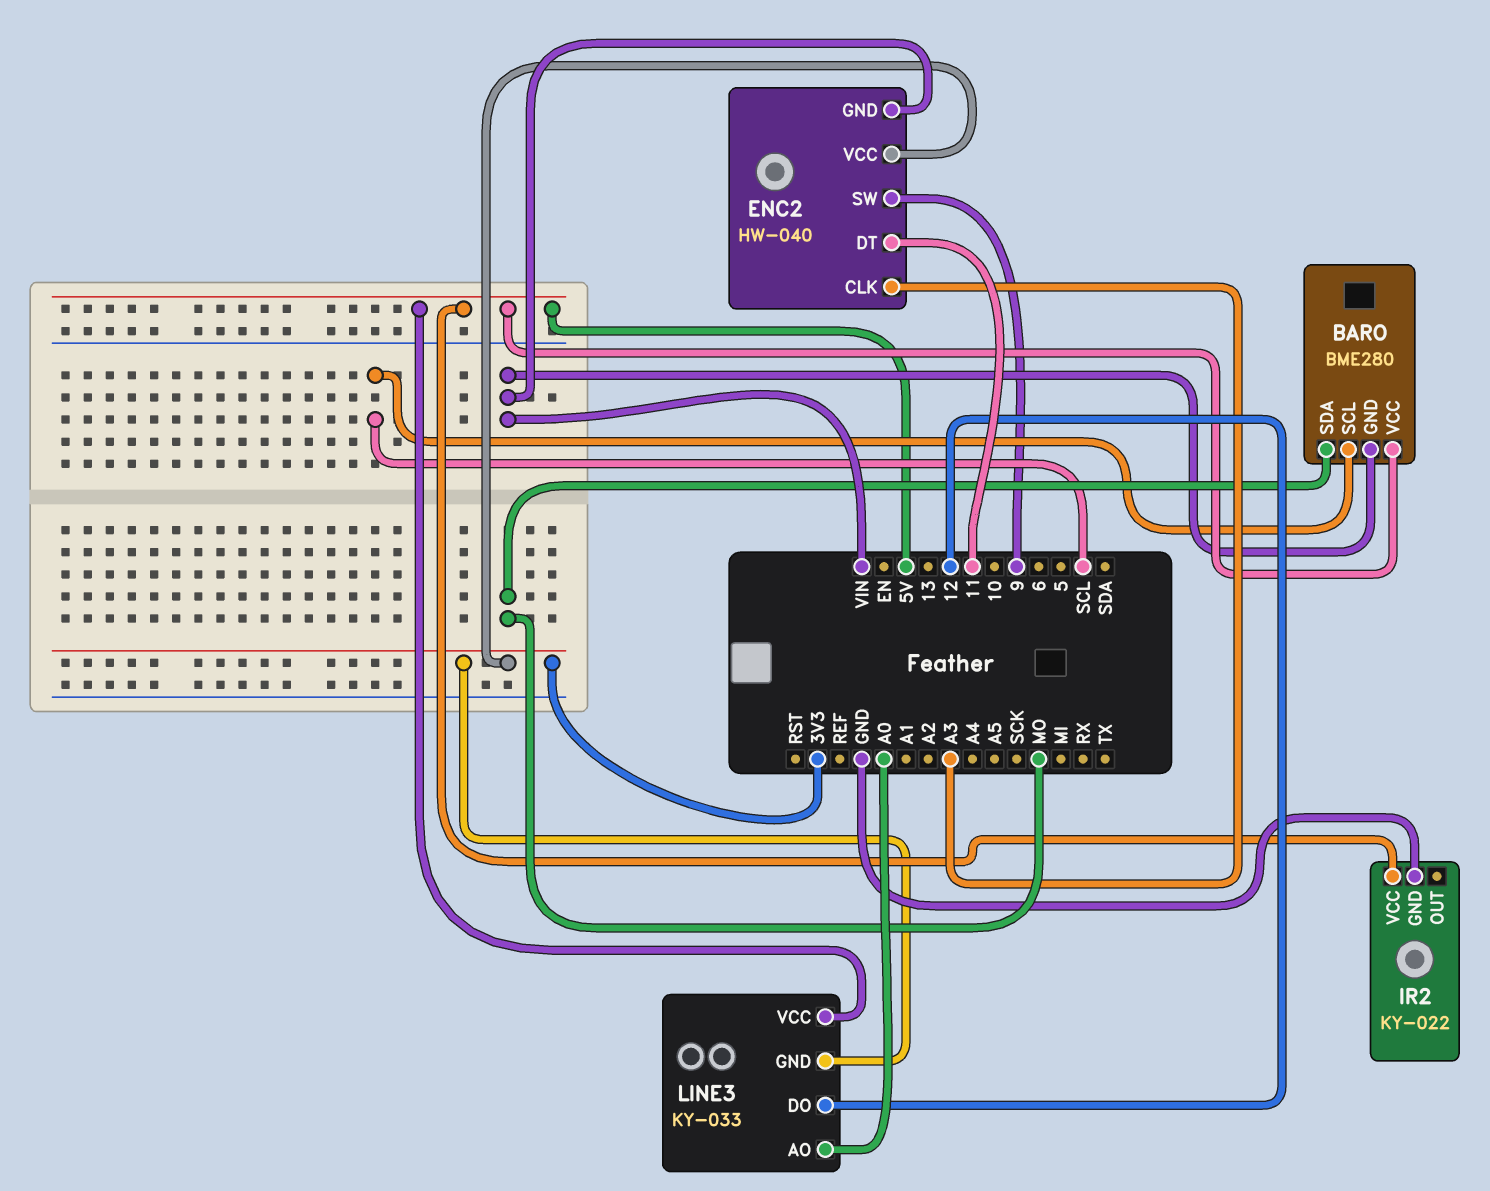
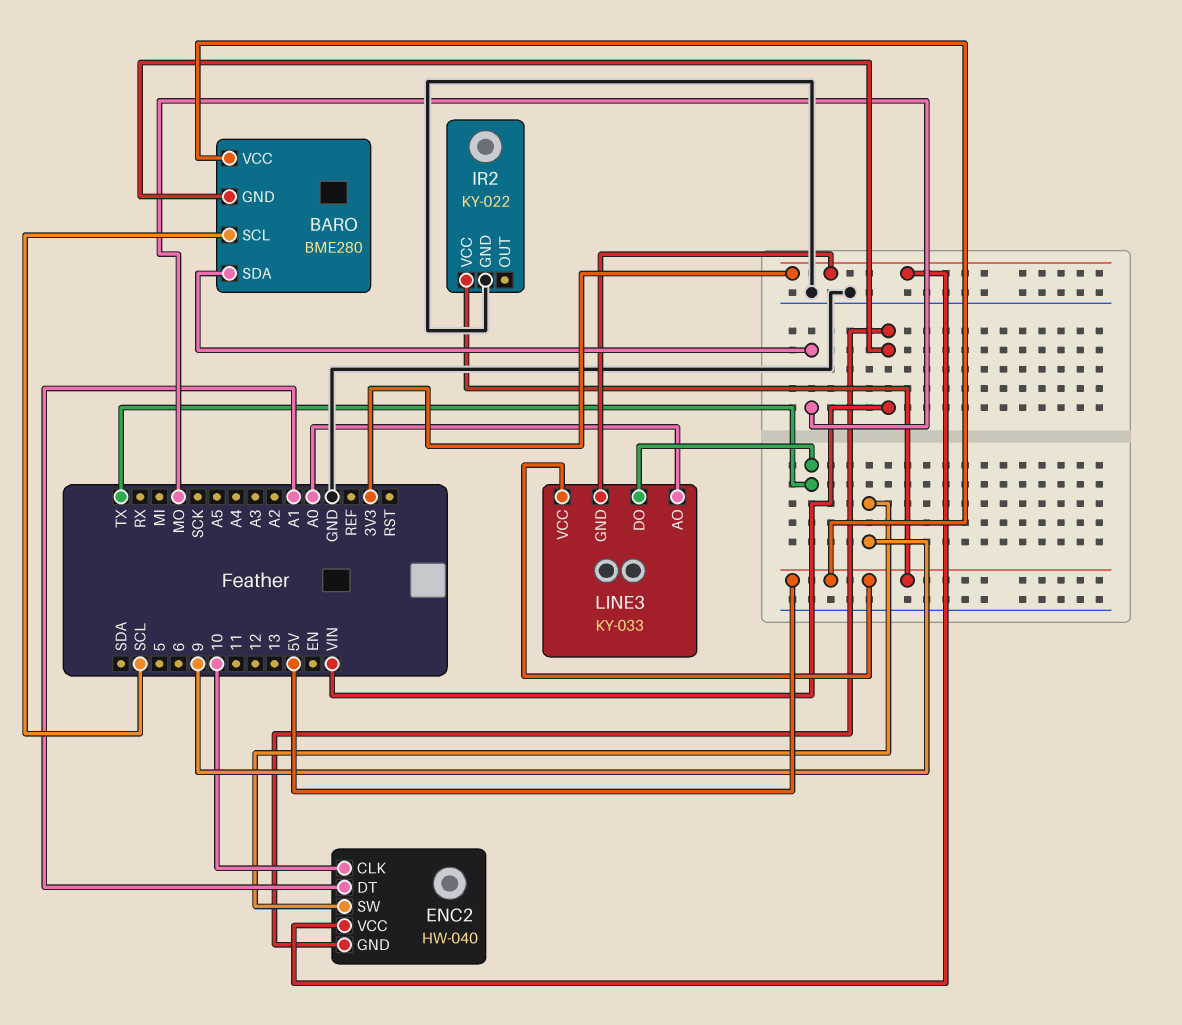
ENC2 pin CLK: A3 -> 10
ENC2 pin DT: 11 -> A1
LINE3 pin DO: 12 -> TX

